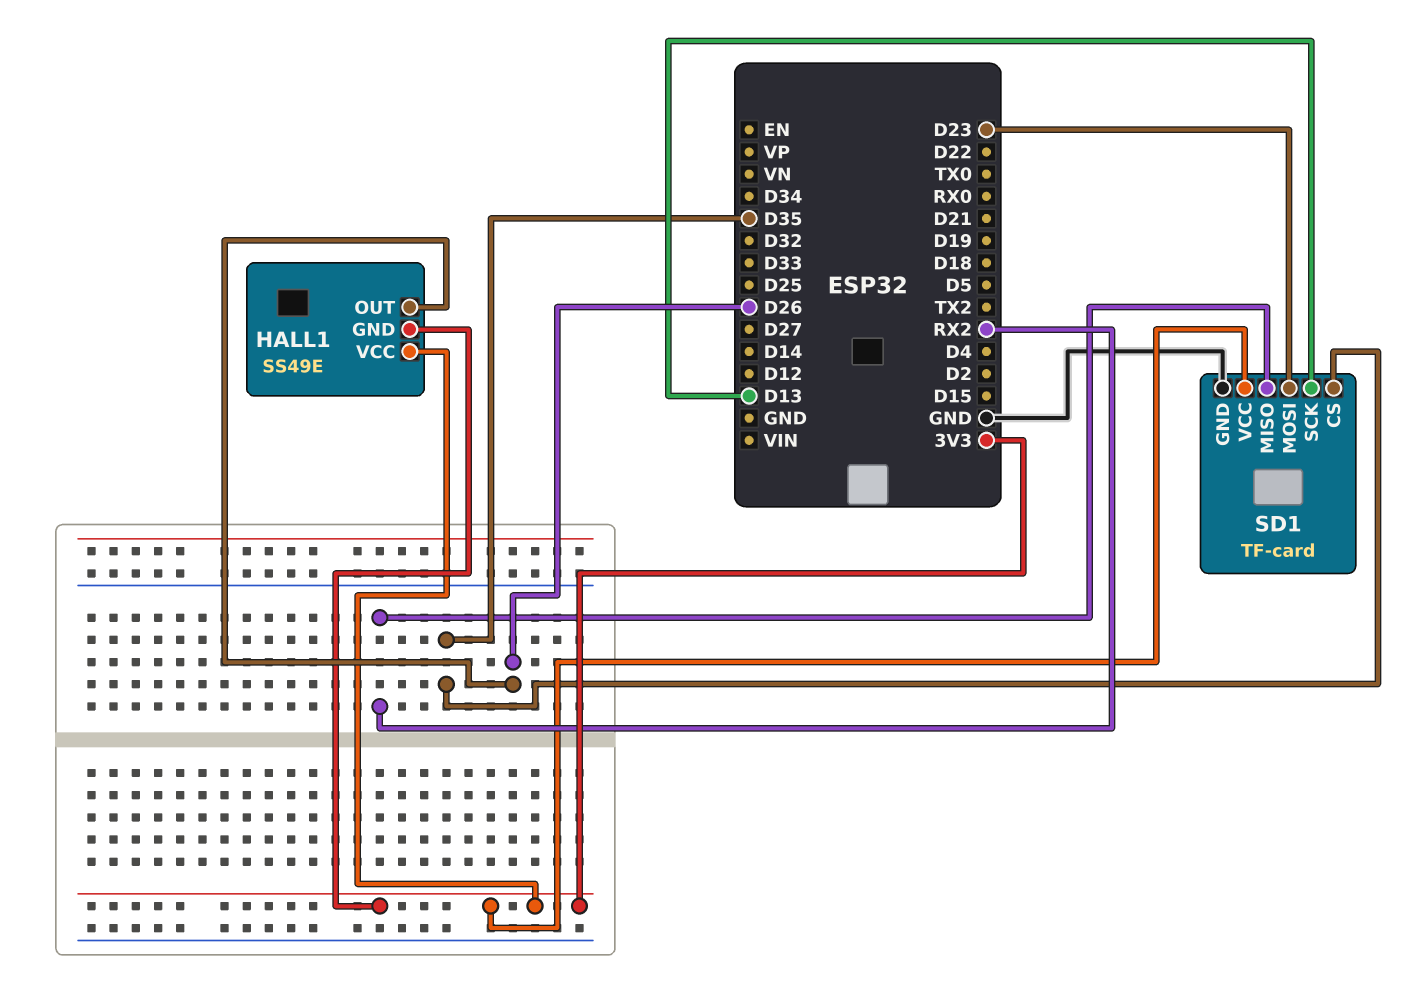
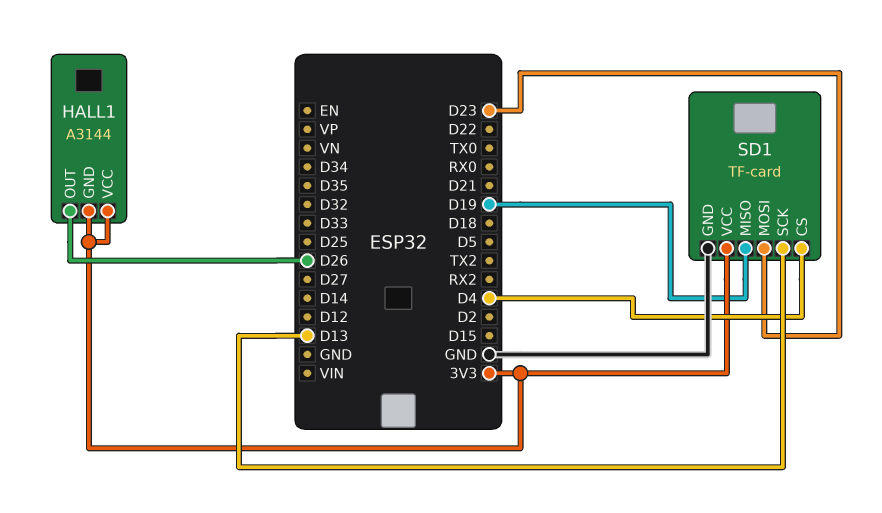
HALL1: SS49E -> A3144
SD1 pin CS: D35 -> D4
SD1 pin MISO: RX2 -> D19

